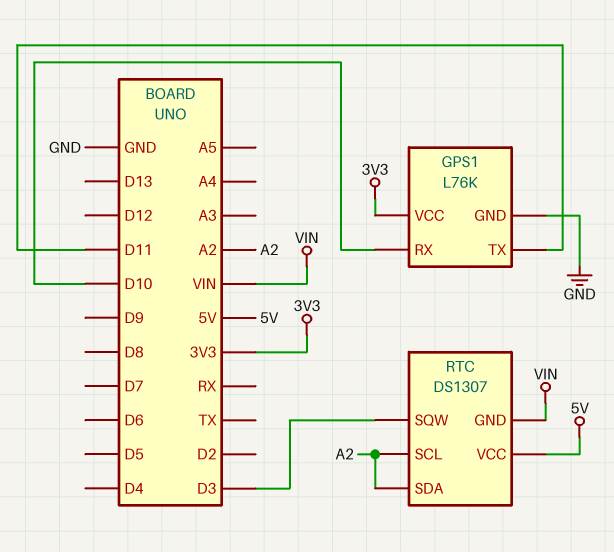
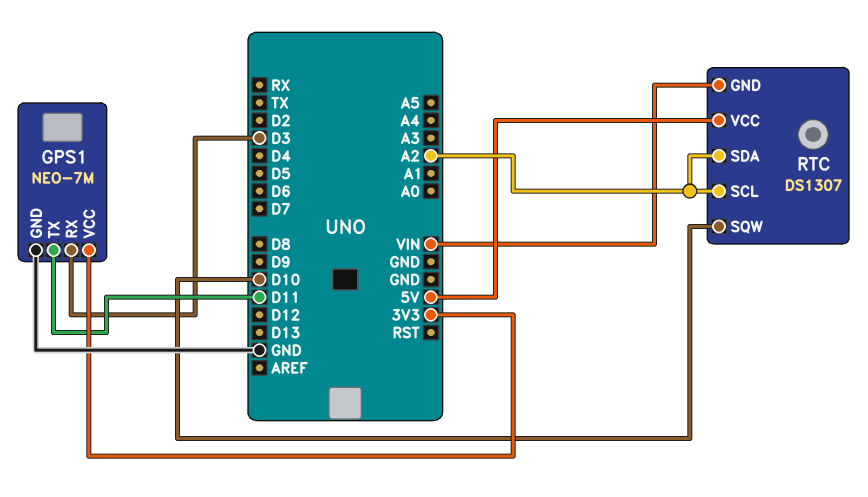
GPS1: L76K -> NEO-7M
GPS1 pin RX: D10 -> D3
RTC pin SQW: D3 -> D10

